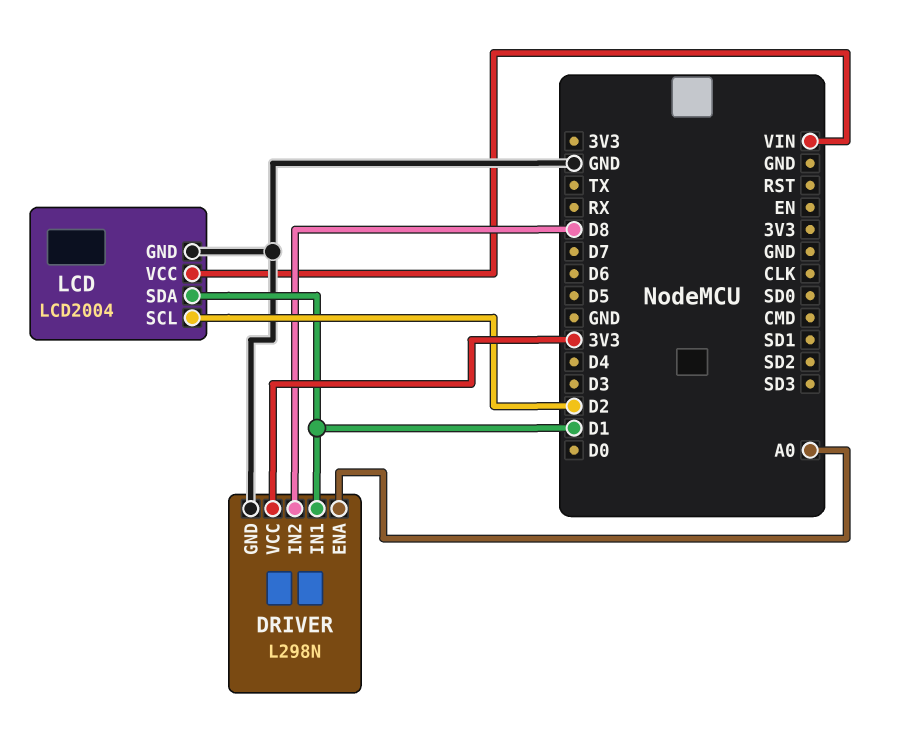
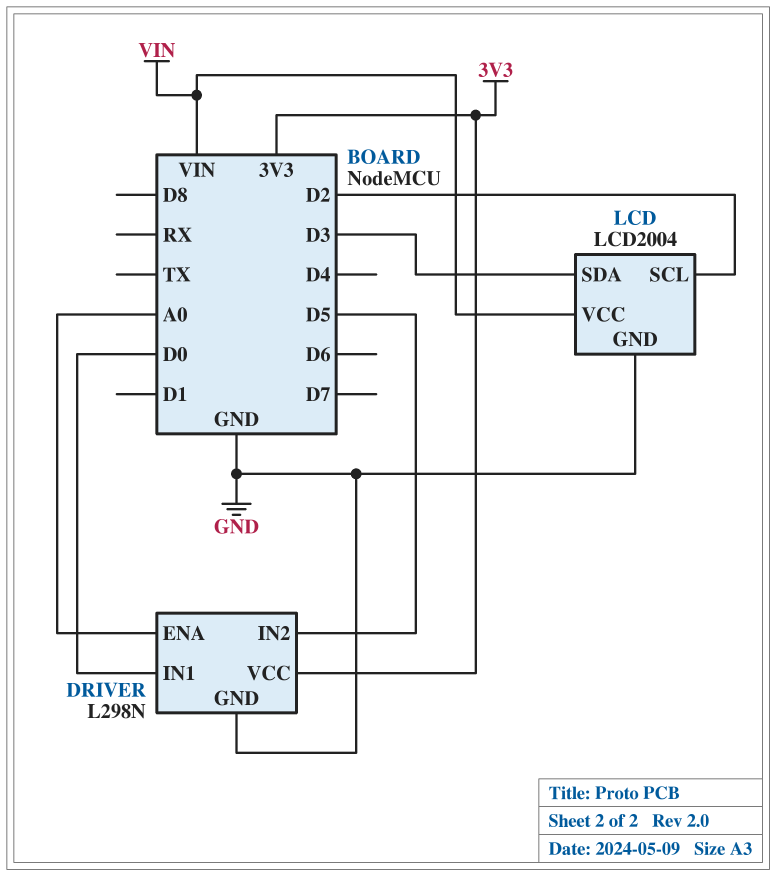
DRIVER pin IN1: D1 -> D0
DRIVER pin IN2: D8 -> D5
LCD pin SDA: D1 -> D3

